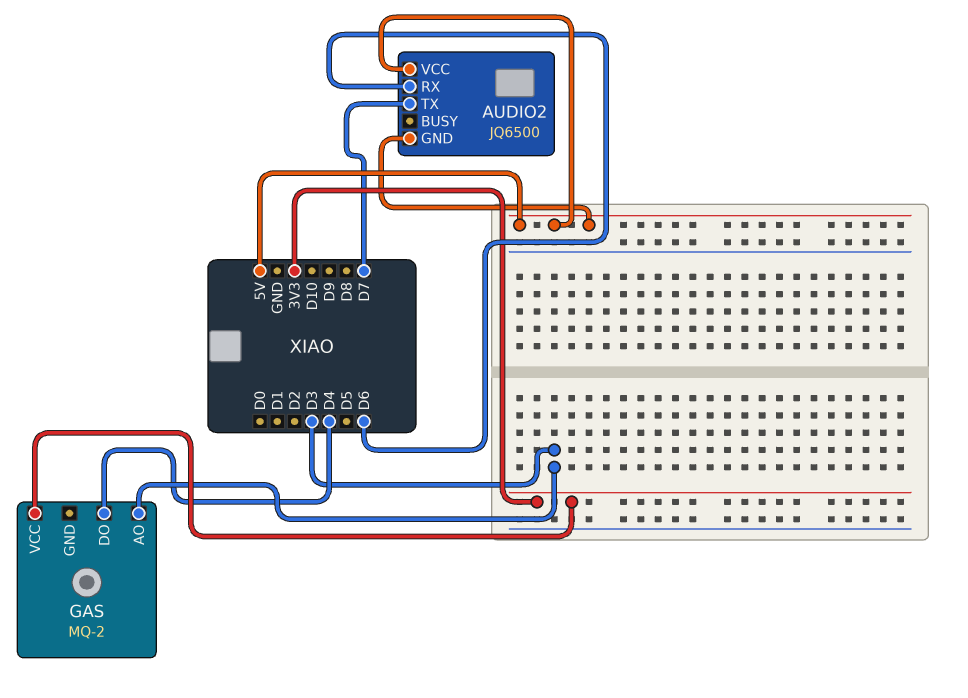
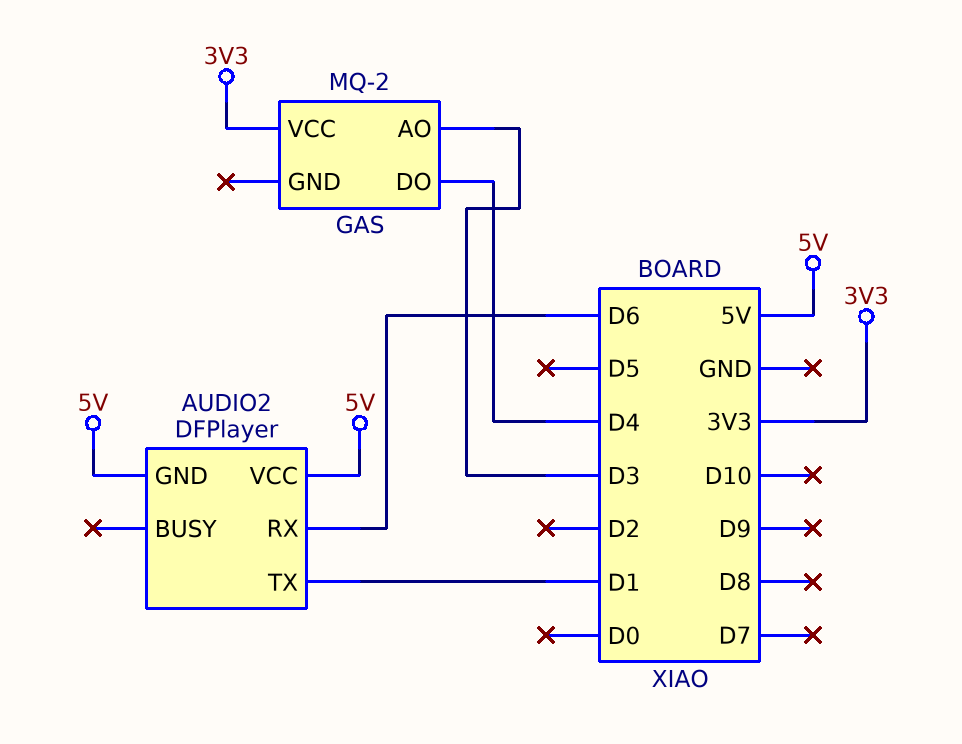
AUDIO2: JQ6500 -> DFPlayer
AUDIO2 pin TX: D7 -> D1

